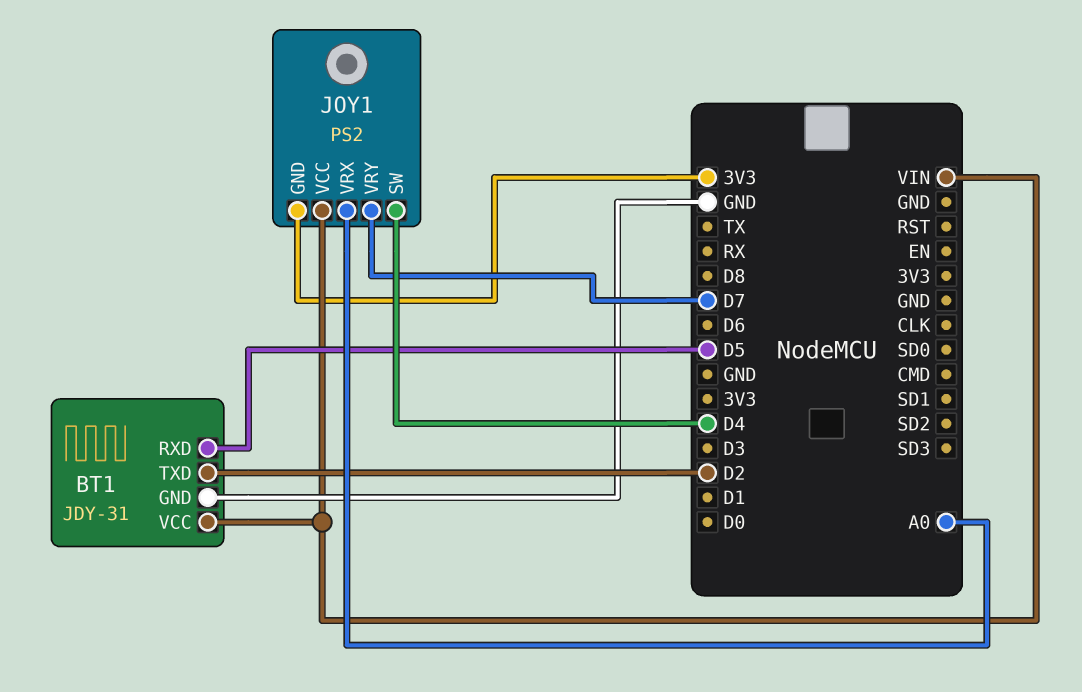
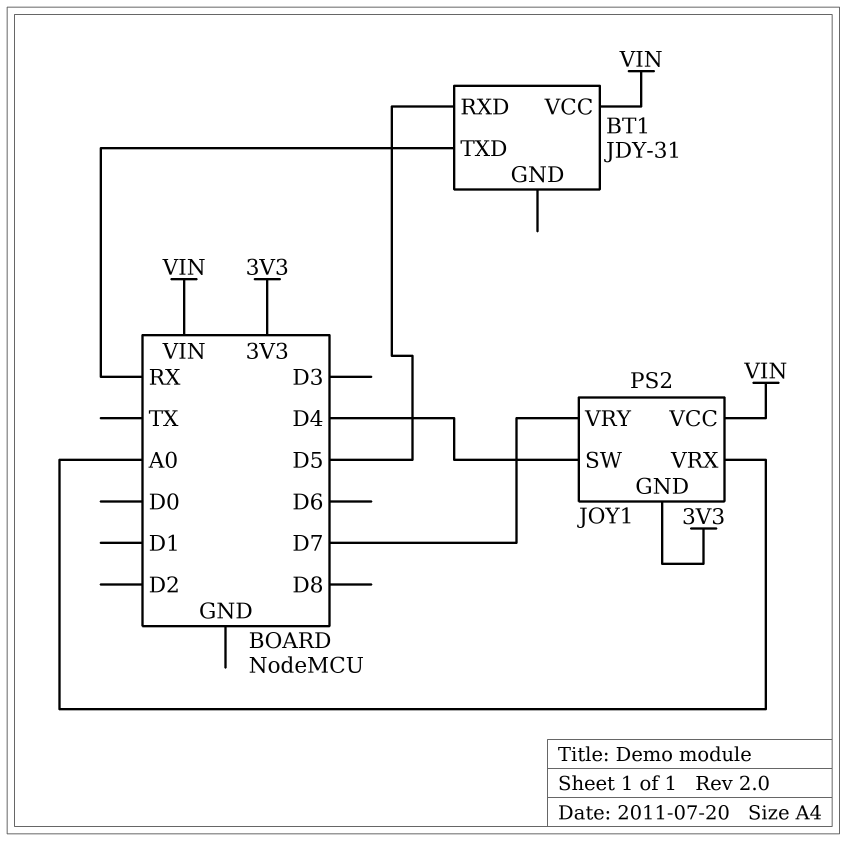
BT1 pin GND: GND -> none
BT1 pin TXD: D2 -> RX

